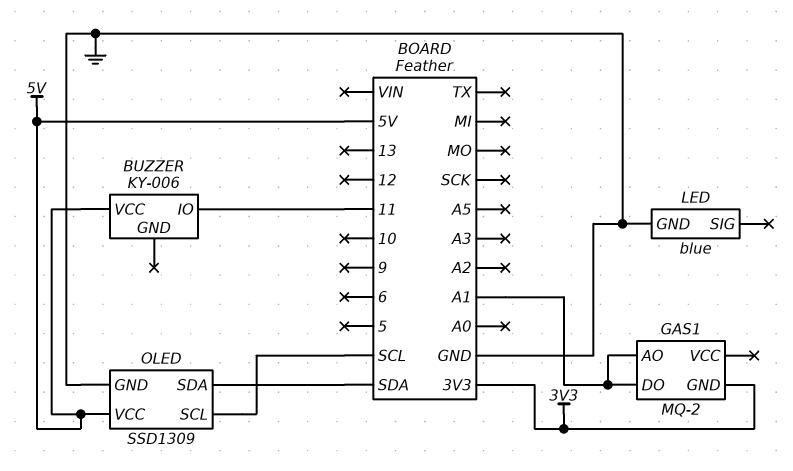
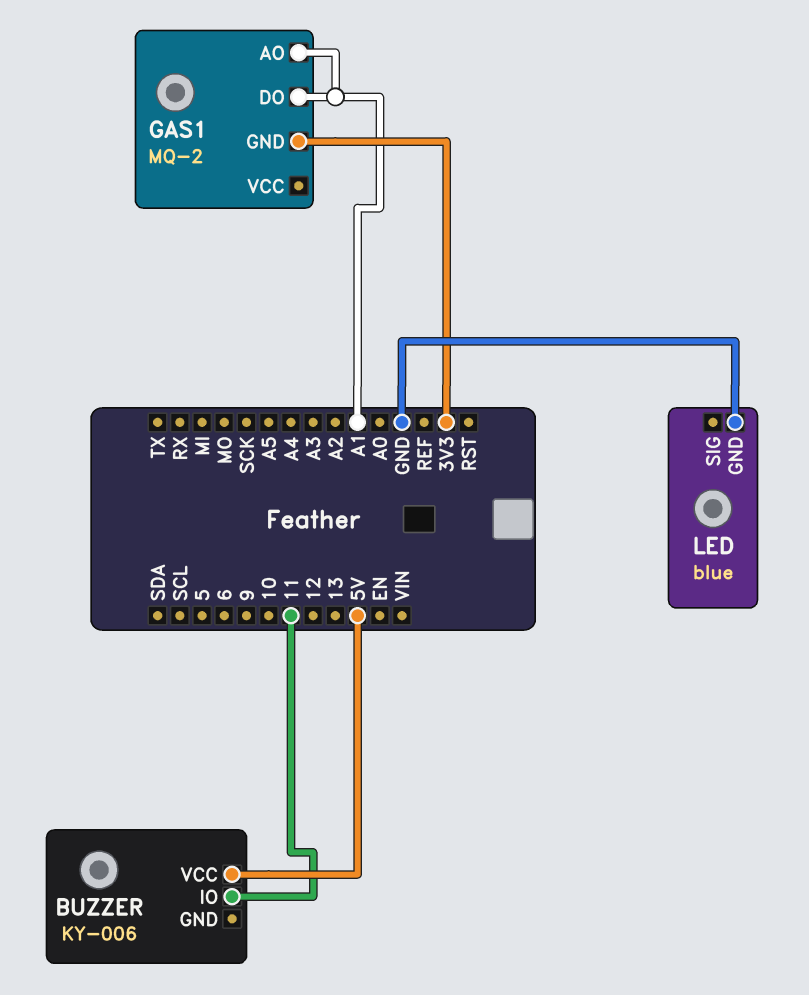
OLED: SSD1309 -> none
OLED pin GND: GND -> none
OLED pin SCL: SCL -> none
OLED pin SDA: SDA -> none
OLED pin VCC: 5V -> none

